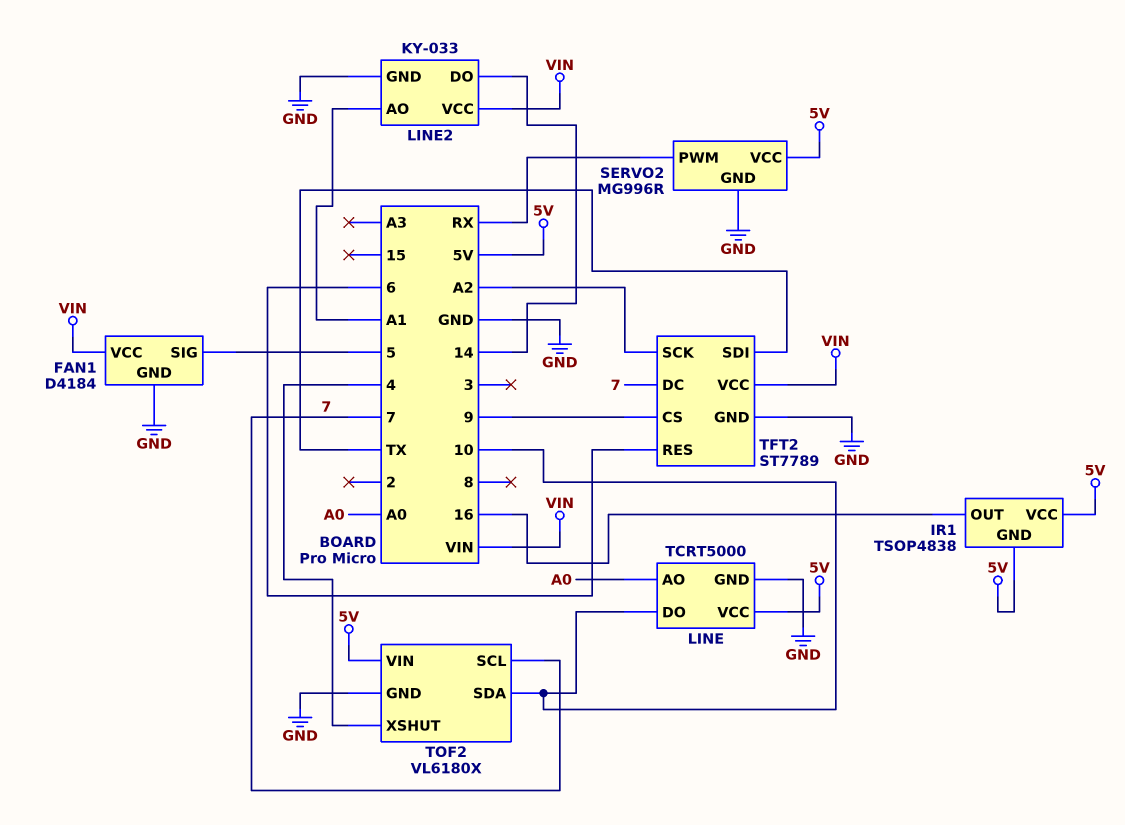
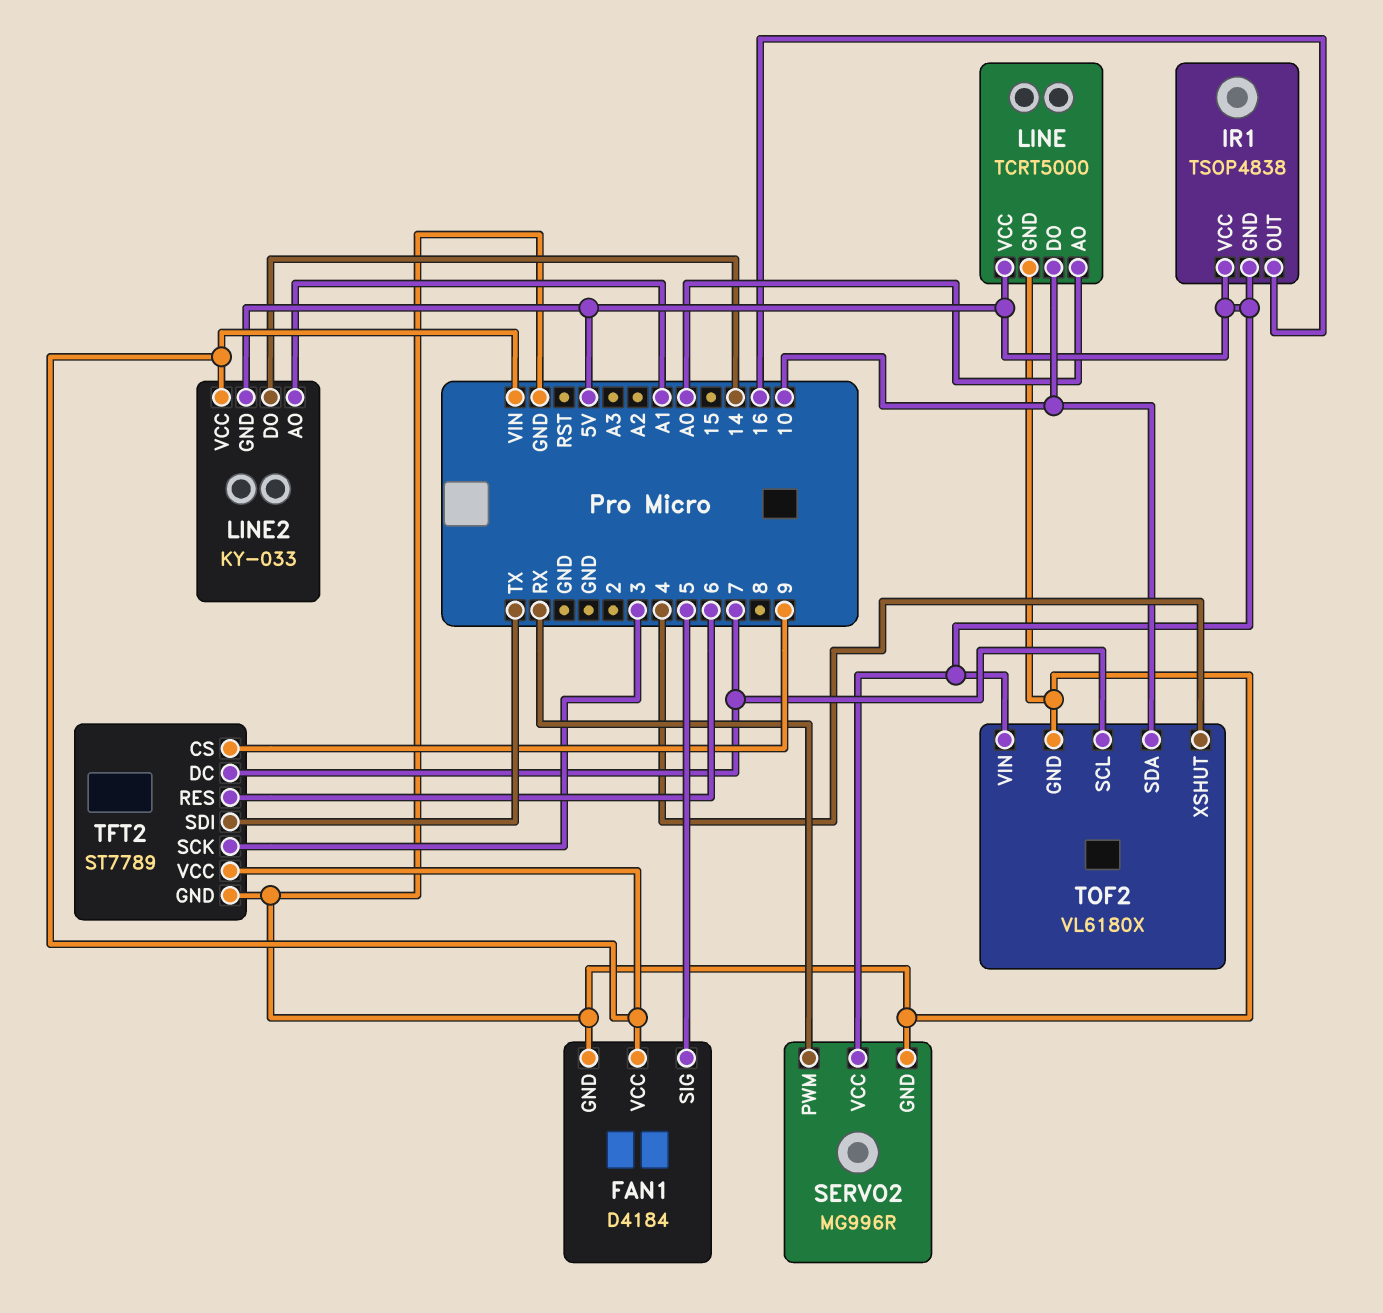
LINE2 pin GND: GND -> 5V
TFT2 pin SCK: A2 -> 3

